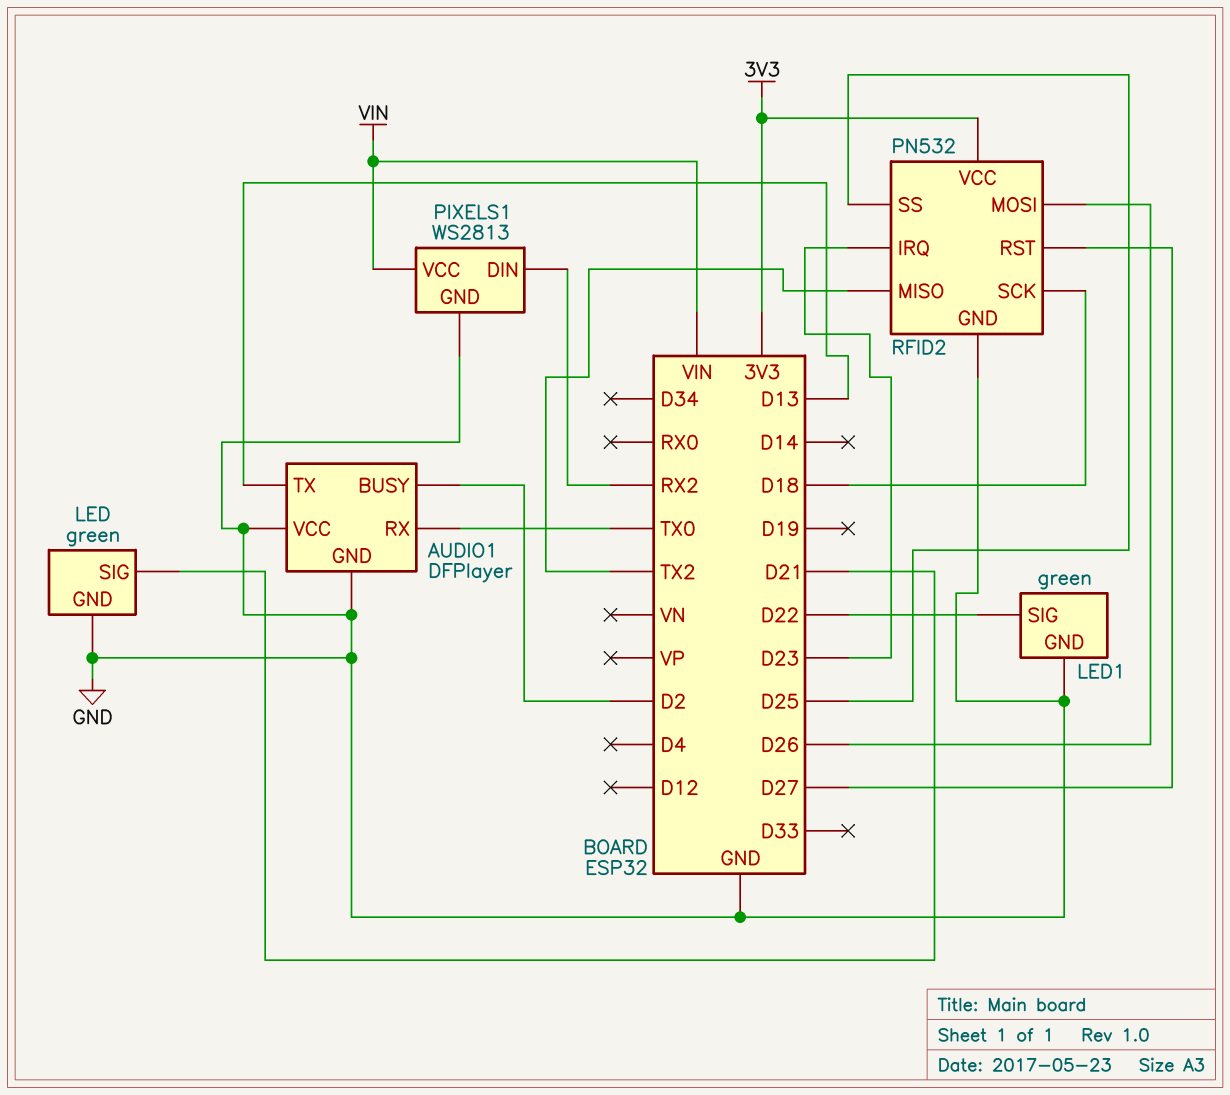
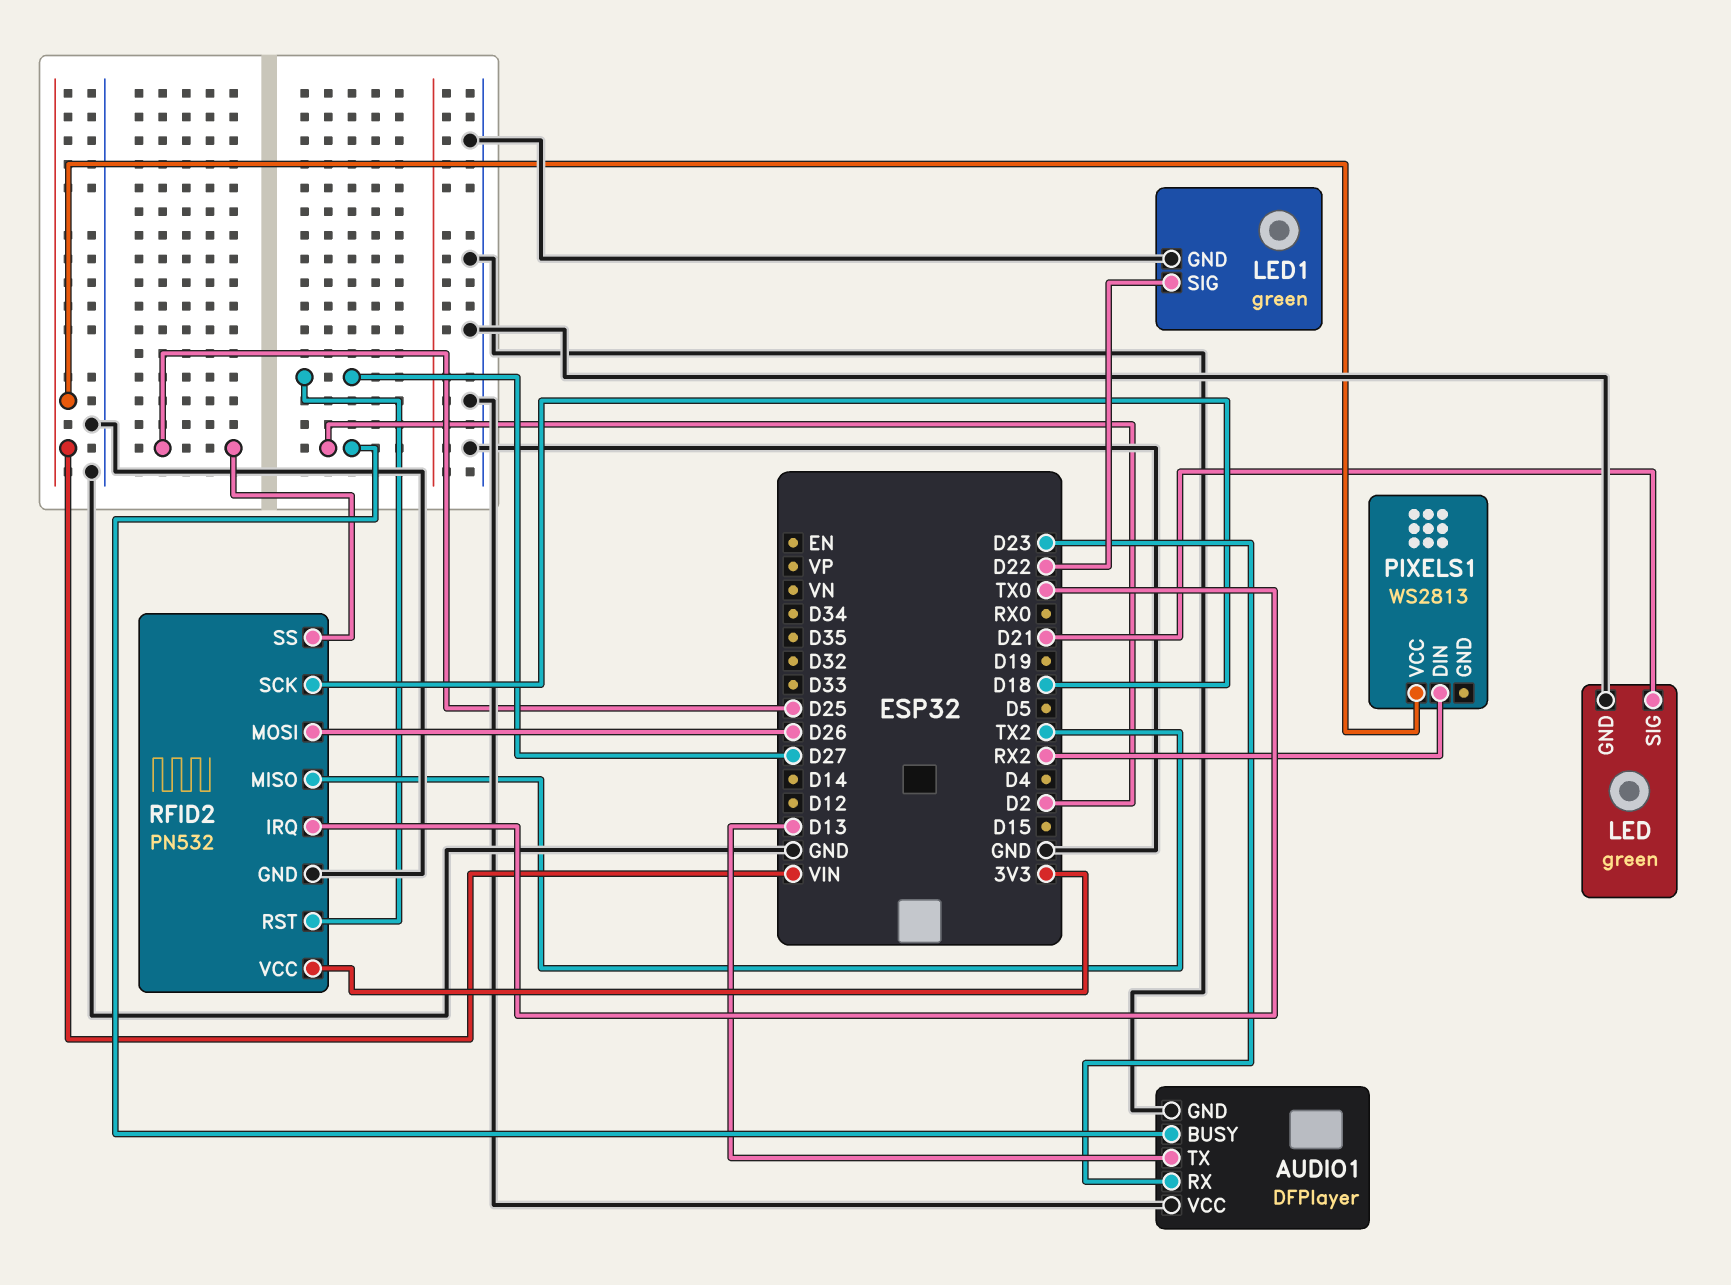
AUDIO1 pin RX: TX0 -> D23
PIXELS1 pin GND: GND -> none
RFID2 pin IRQ: D23 -> TX0

